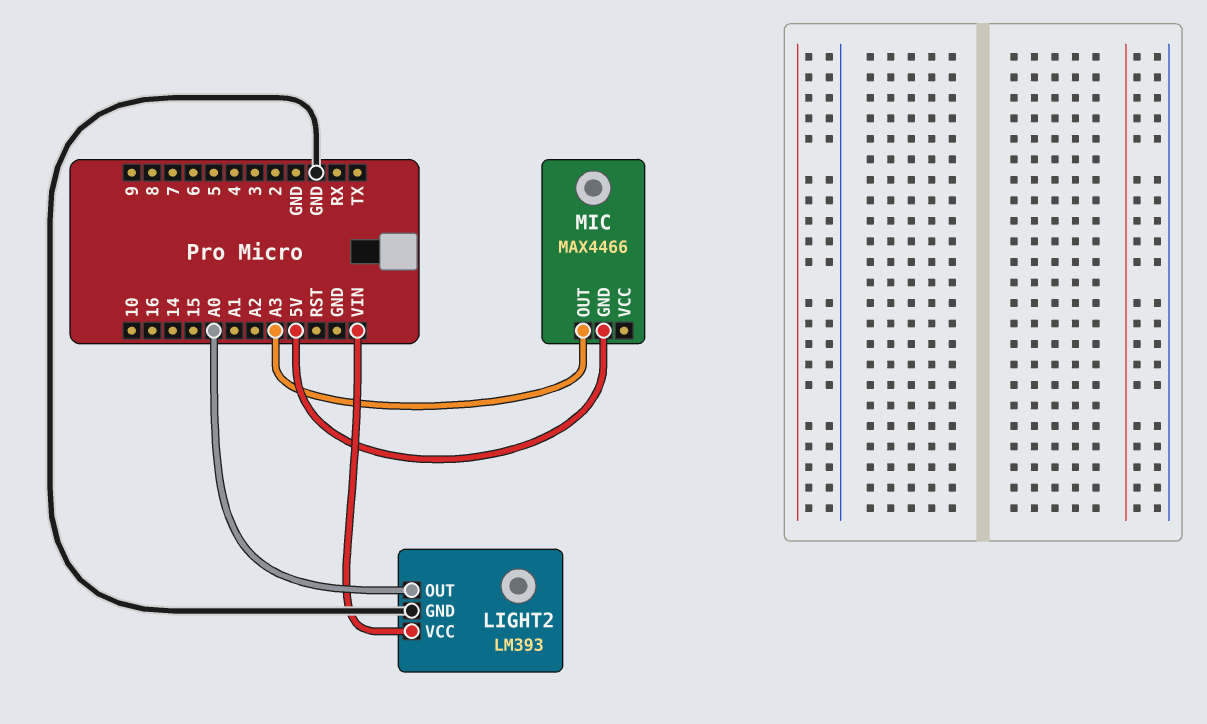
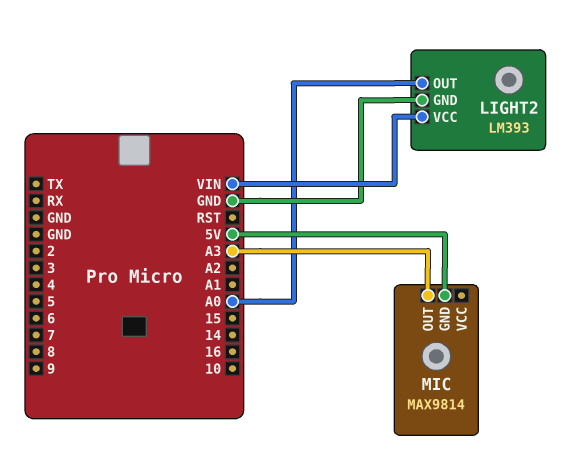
MIC: MAX4466 -> MAX9814

